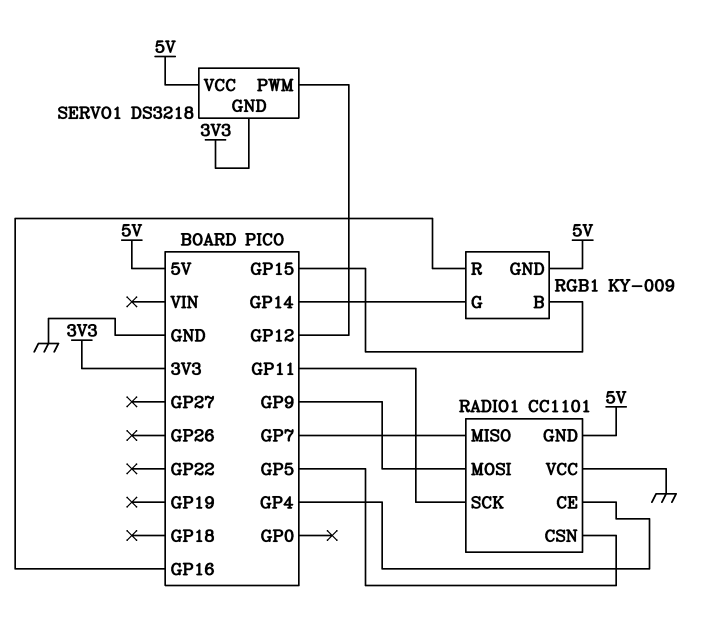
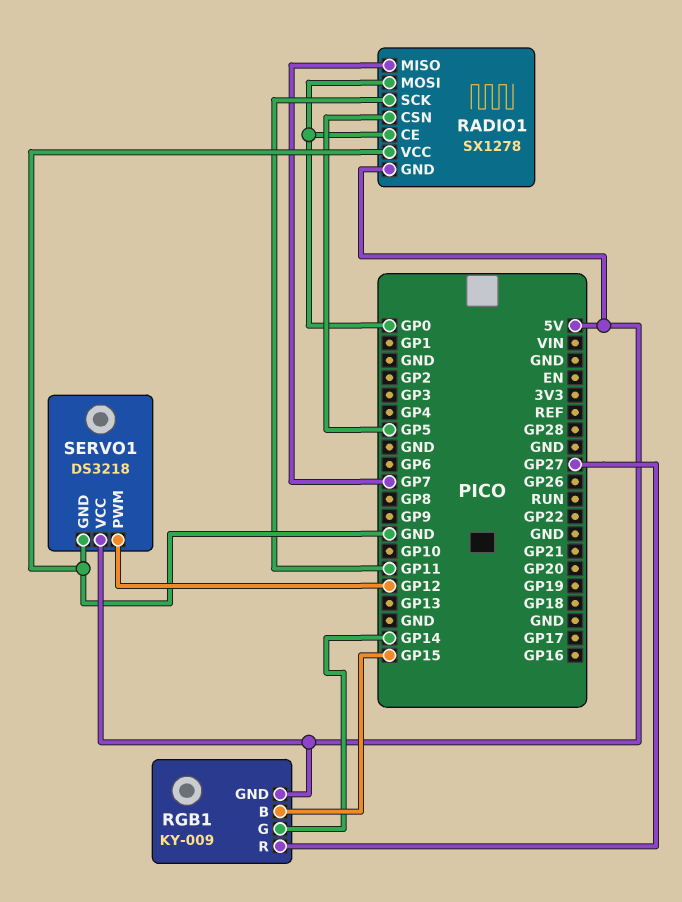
RADIO1: CC1101 -> SX1278
RADIO1 pin CE: GP4 -> GP0
RADIO1 pin MOSI: GP9 -> GP0
RGB1 pin R: GP16 -> GP27
SERVO1 pin GND: 3V3 -> GND

